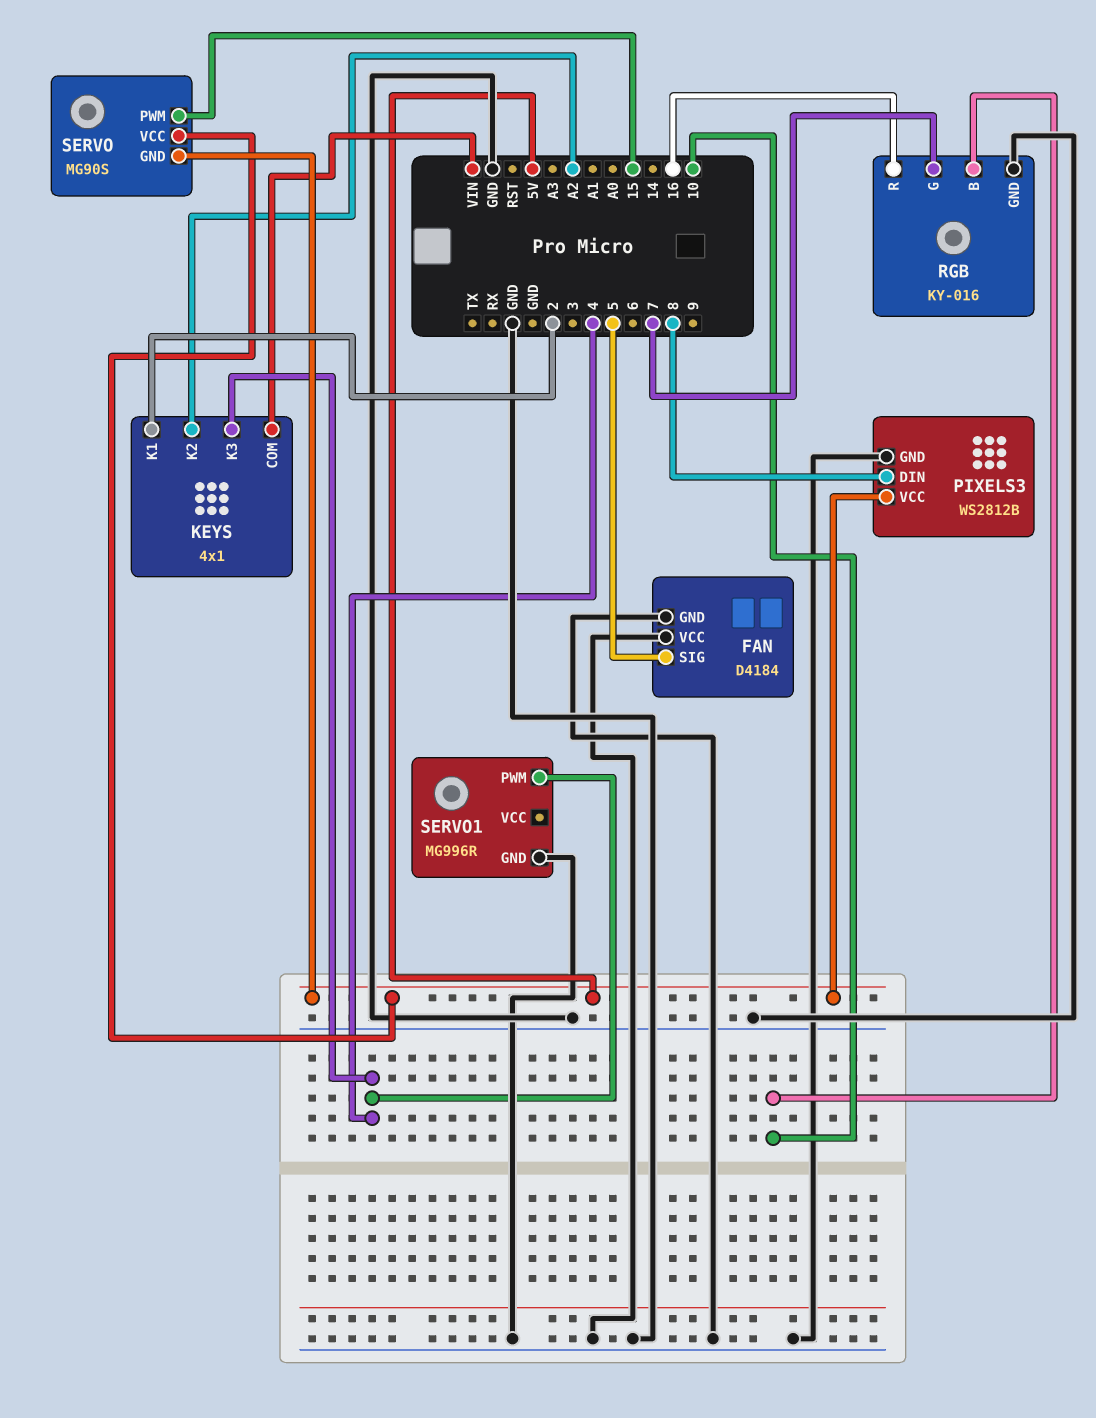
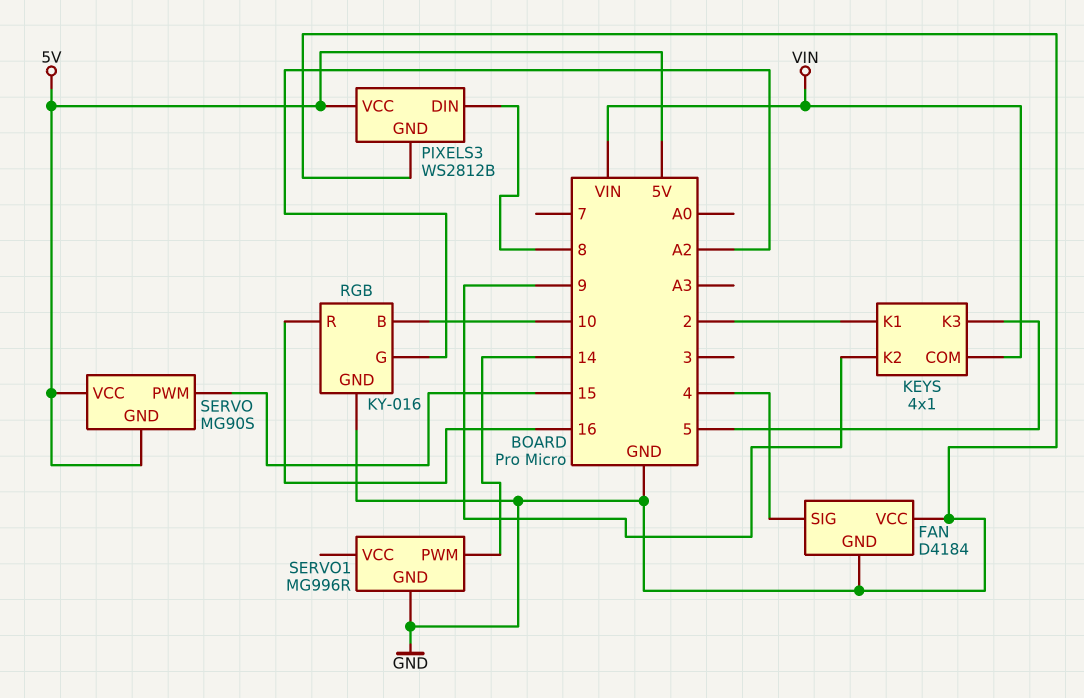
FAN pin SIG: 5 -> 4
KEYS pin K2: A2 -> 9
KEYS pin K3: 4 -> 5
RGB pin G: 7 -> A2
SERVO1 pin PWM: 4 -> 14

